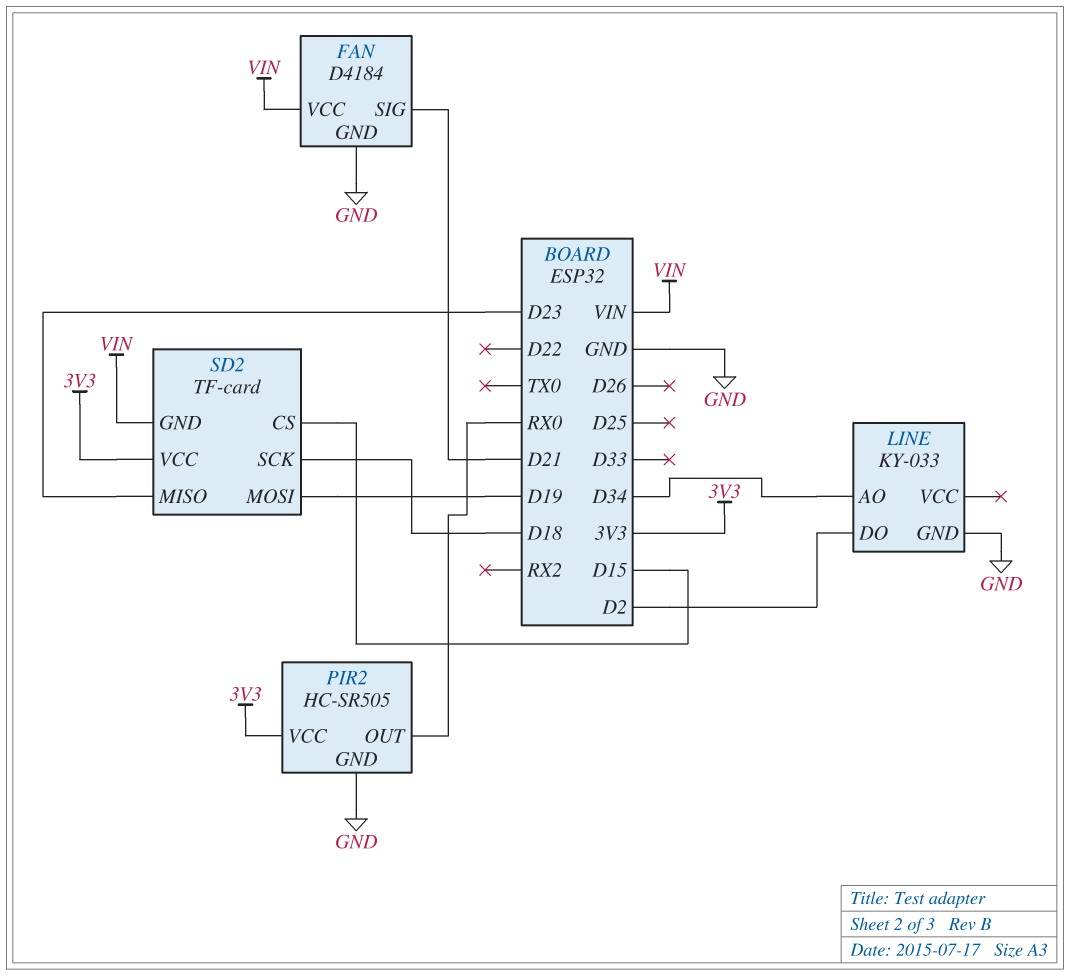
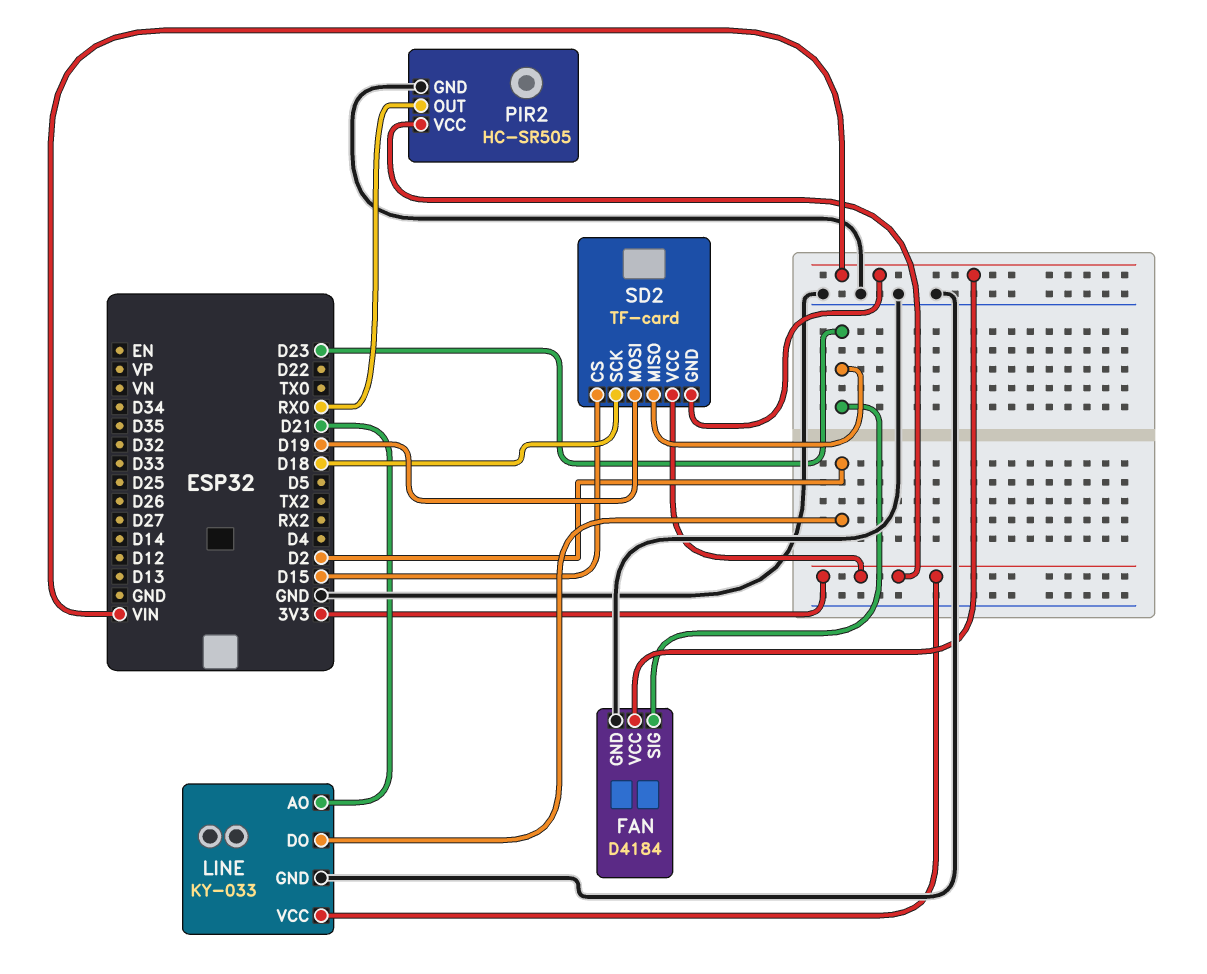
FAN pin SIG: D21 -> D23
LINE pin AO: D34 -> D21
LINE pin VCC: none -> 3V3

